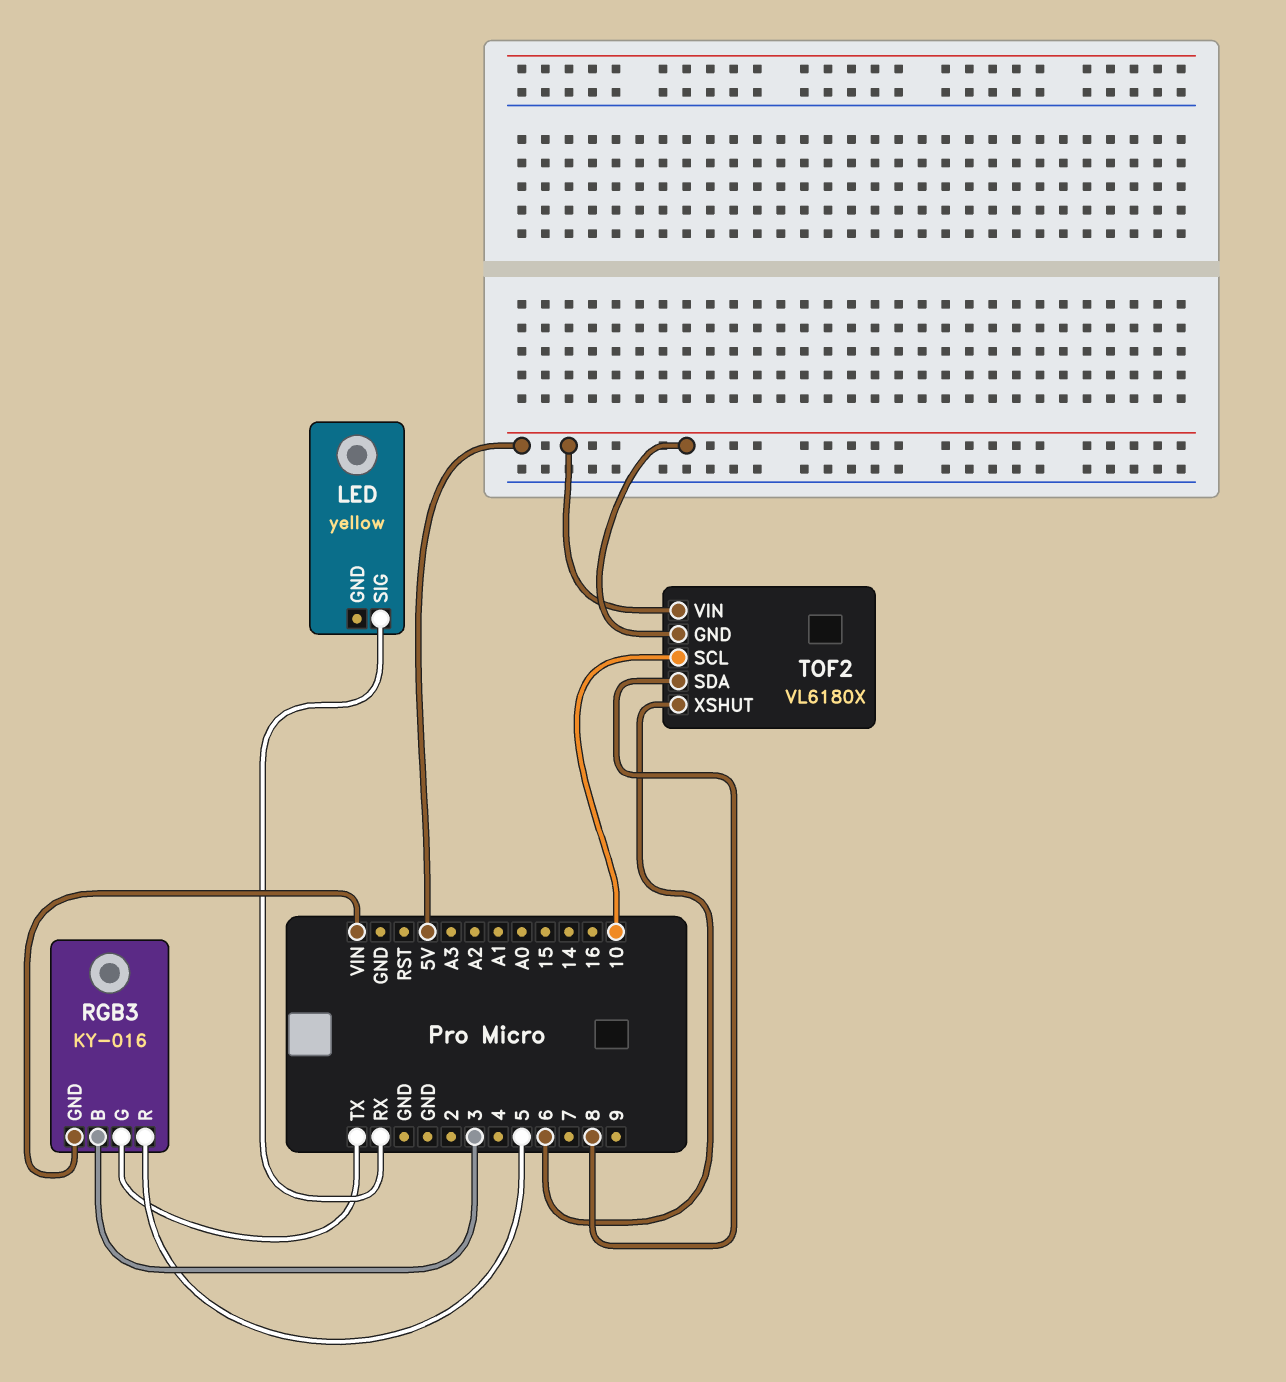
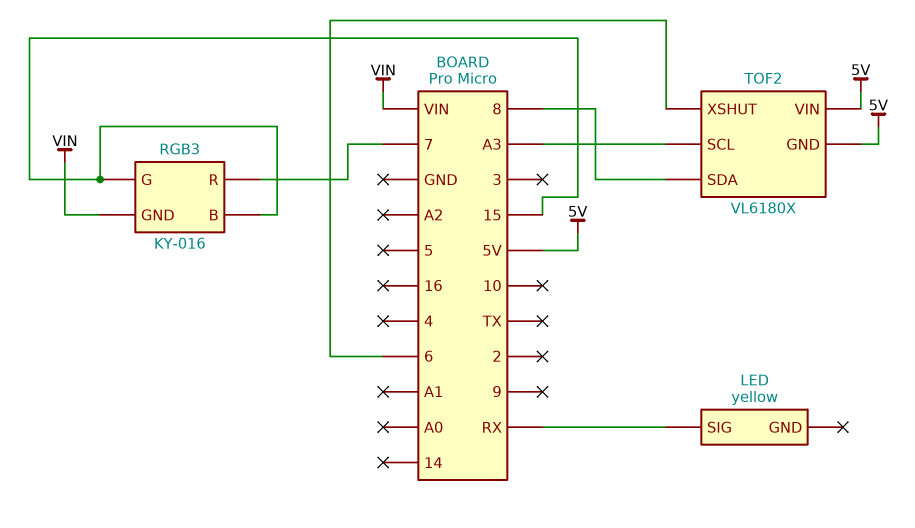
RGB3 pin B: 3 -> 15
RGB3 pin G: TX -> 15
RGB3 pin R: 5 -> 7
TOF2 pin SCL: 10 -> A3

